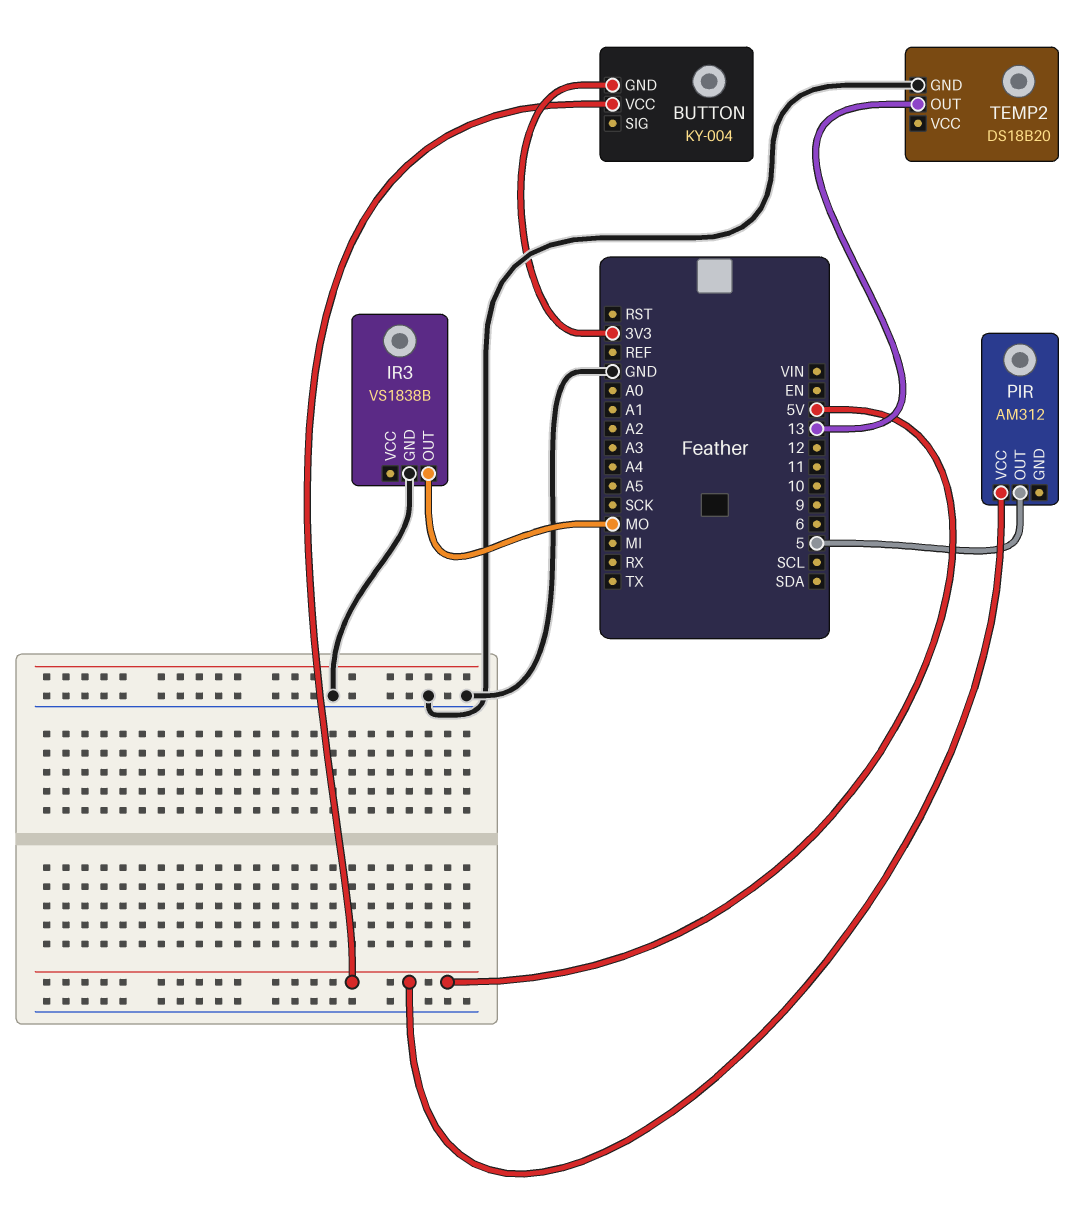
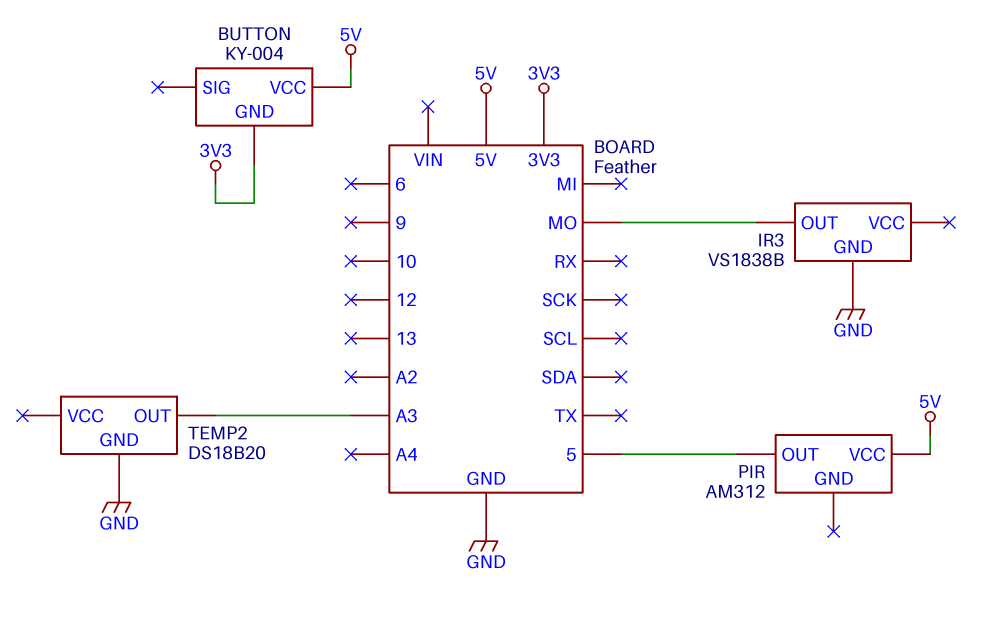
TEMP2 pin OUT: 13 -> A3

